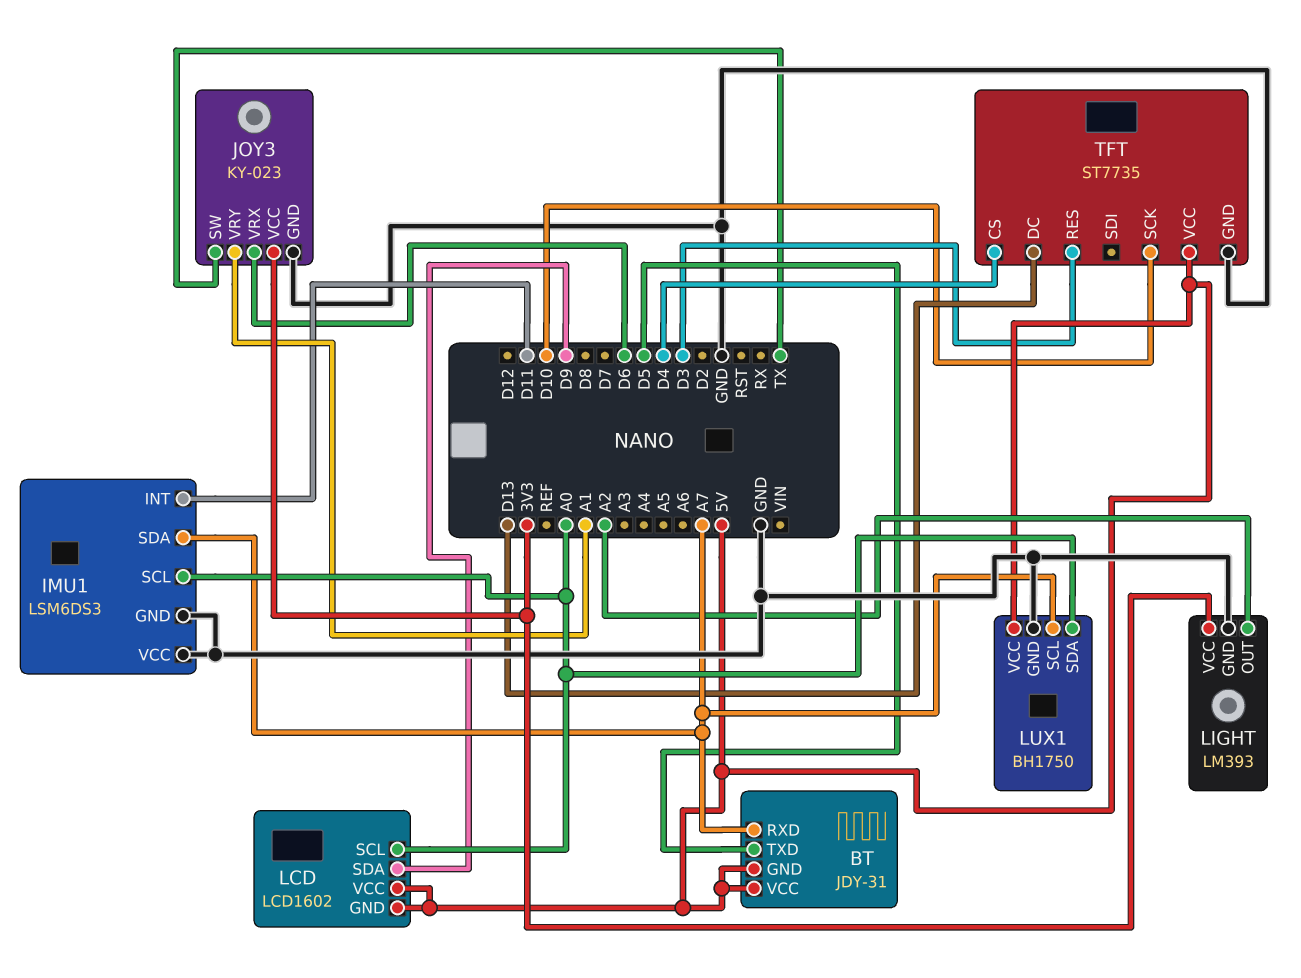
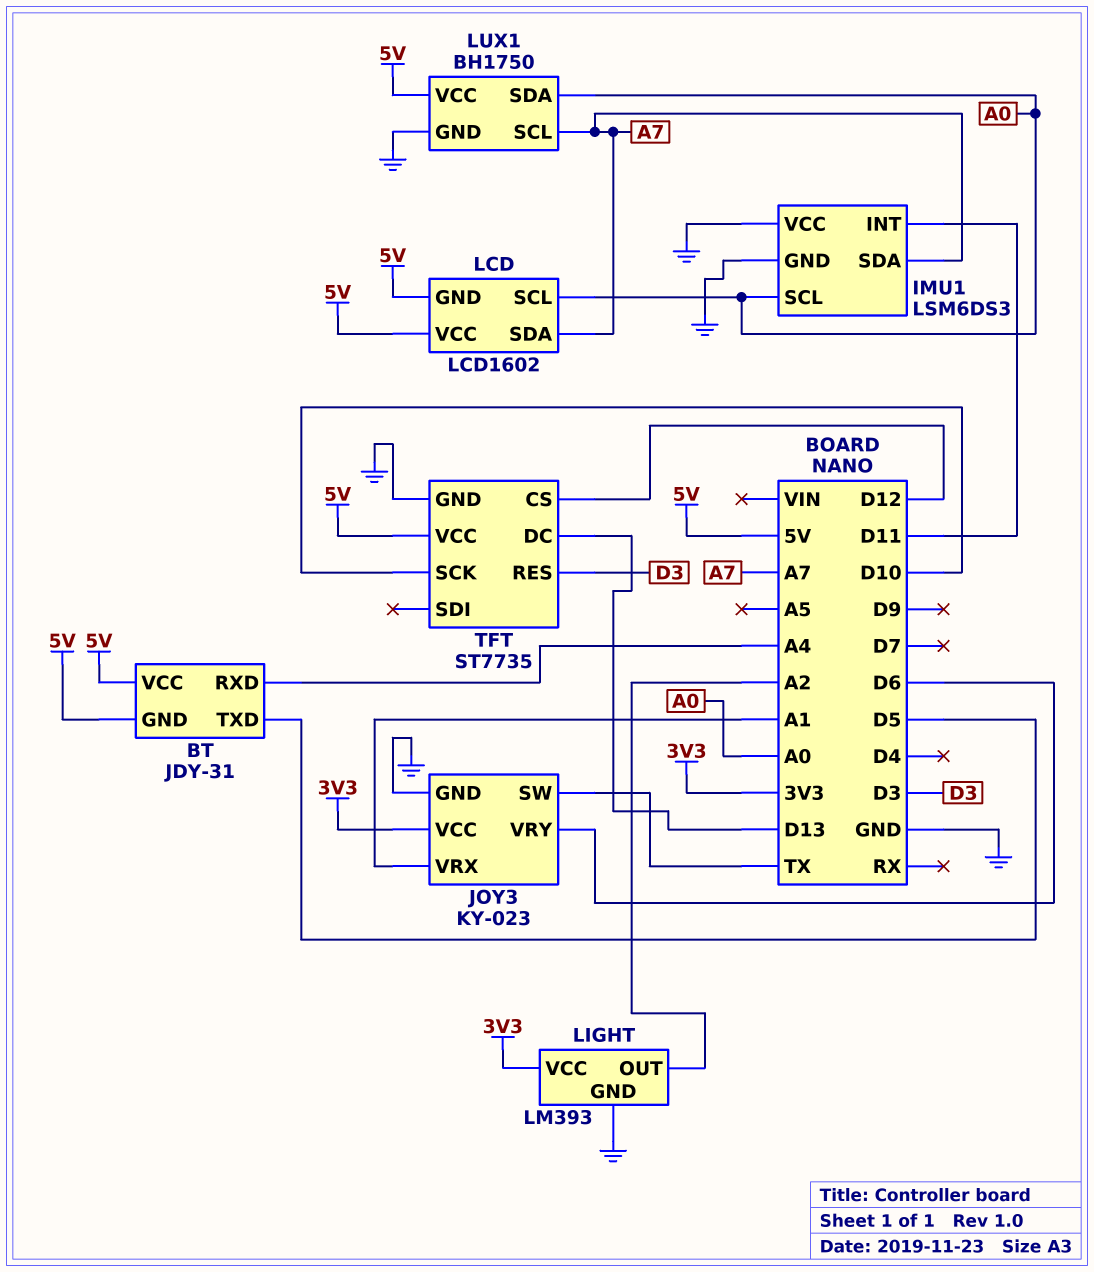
BT pin RXD: A7 -> A4
JOY3 pin VRX: D6 -> A1
JOY3 pin VRY: A1 -> D6
LCD pin SDA: D9 -> A7
TFT pin CS: D4 -> D12

